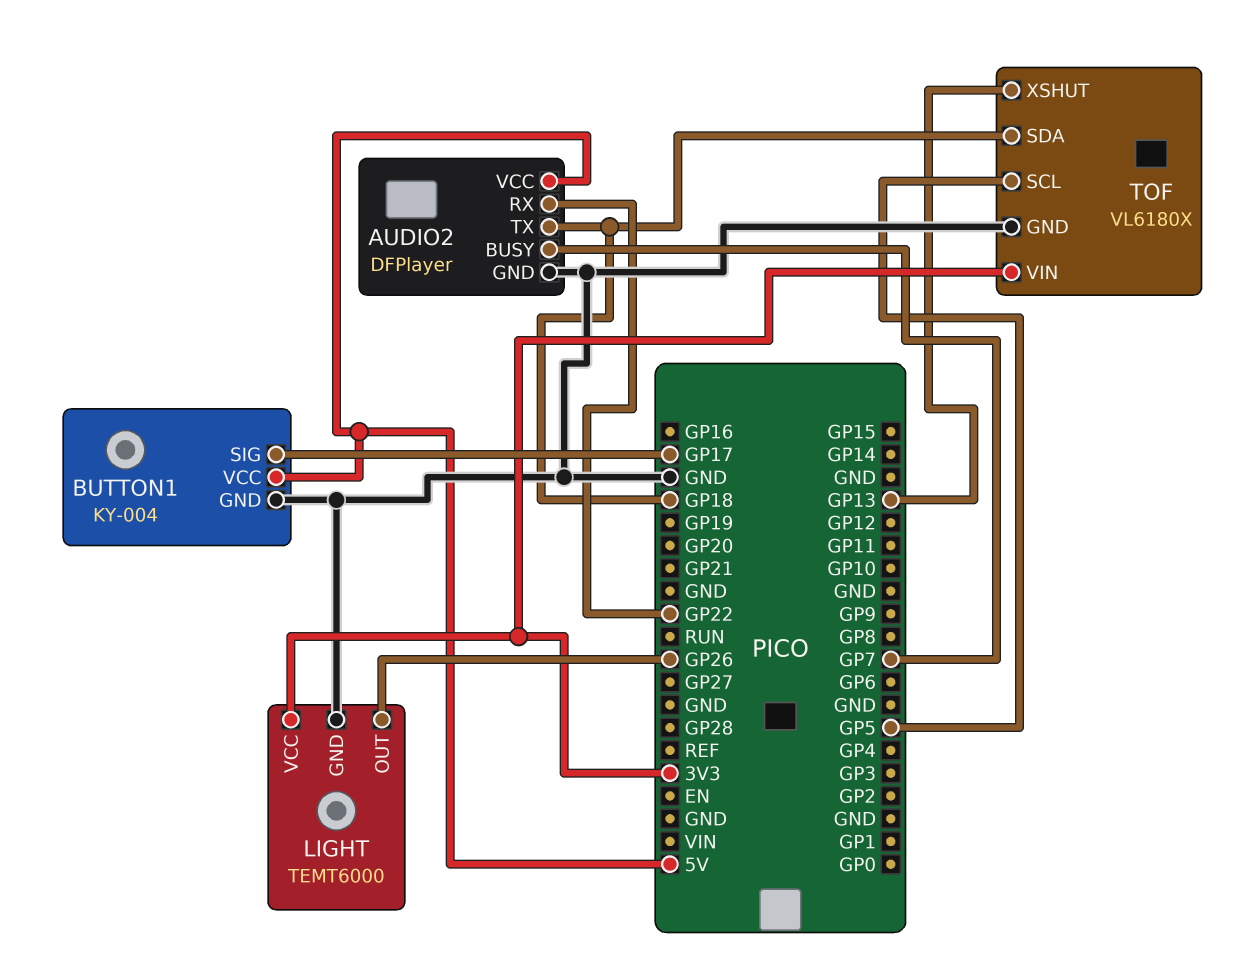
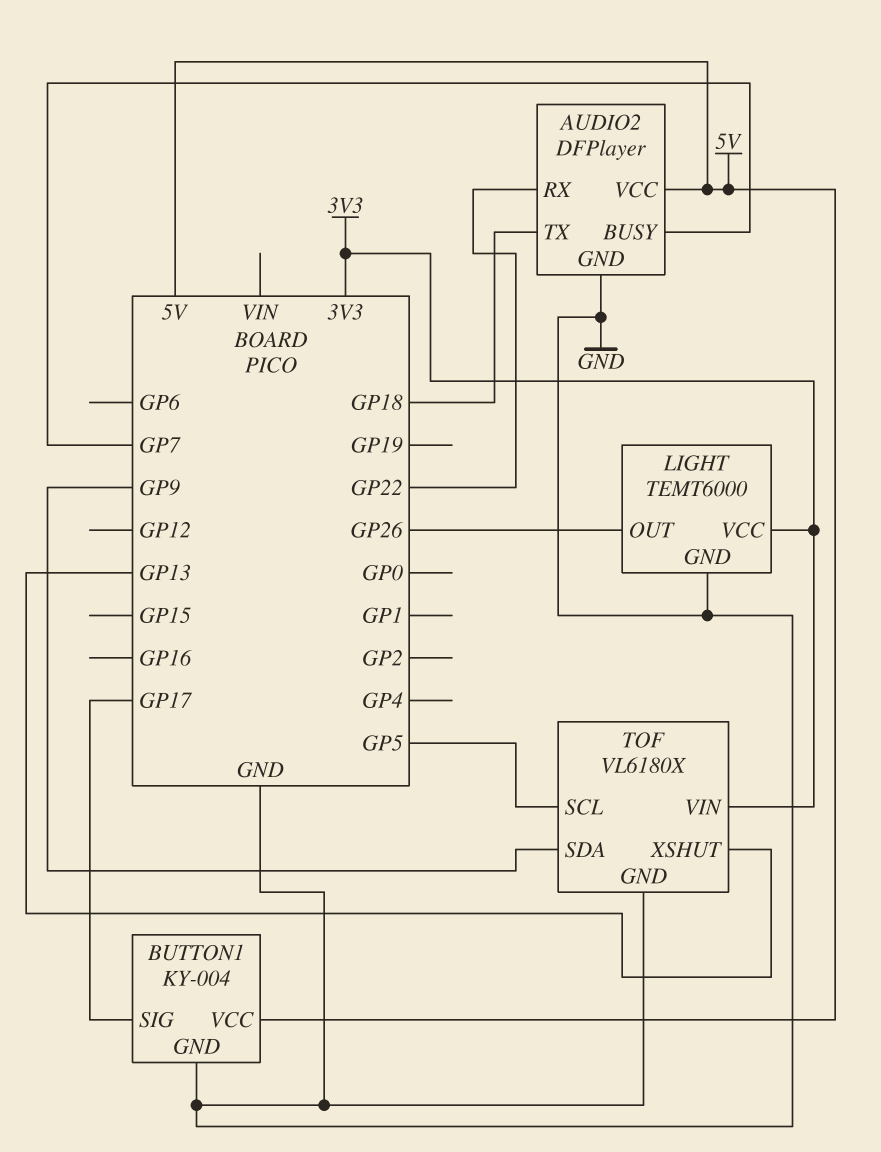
TOF pin SDA: GP18 -> GP9

